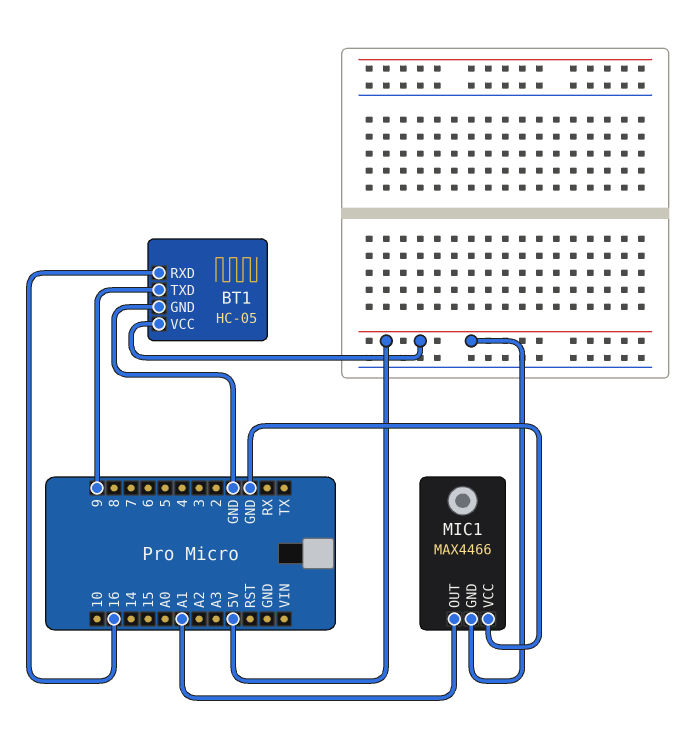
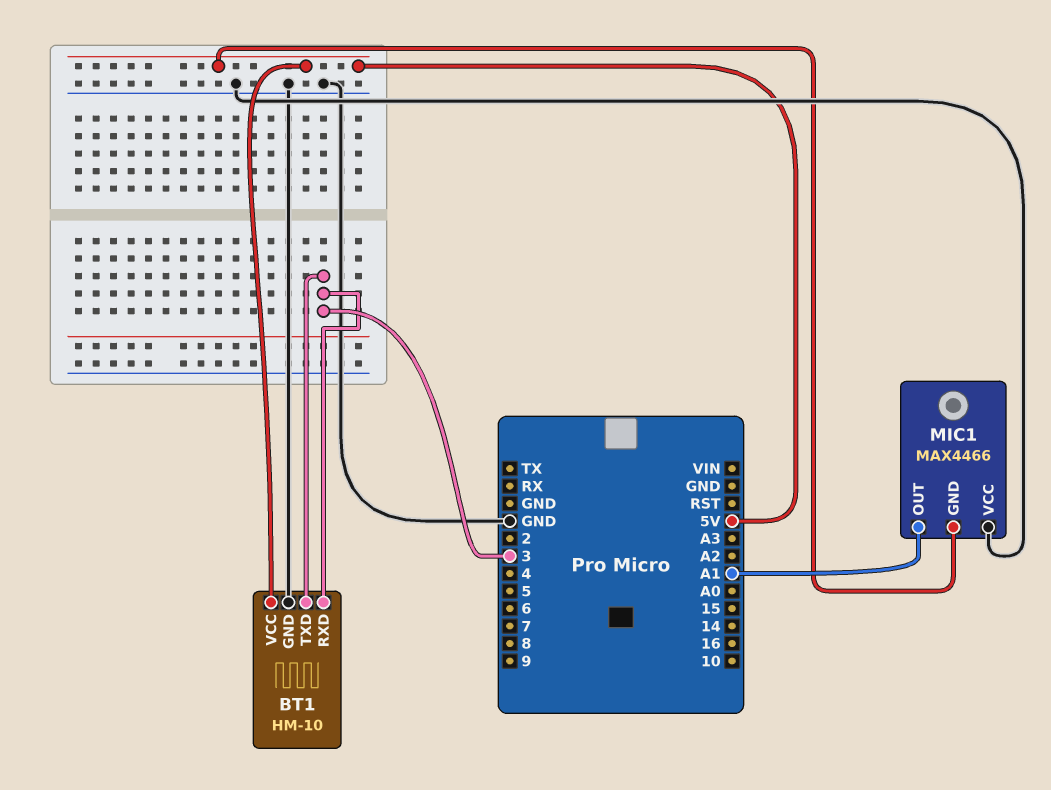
BT1: HC-05 -> HM-10
BT1 pin RXD: 16 -> 3
BT1 pin TXD: 9 -> 3

